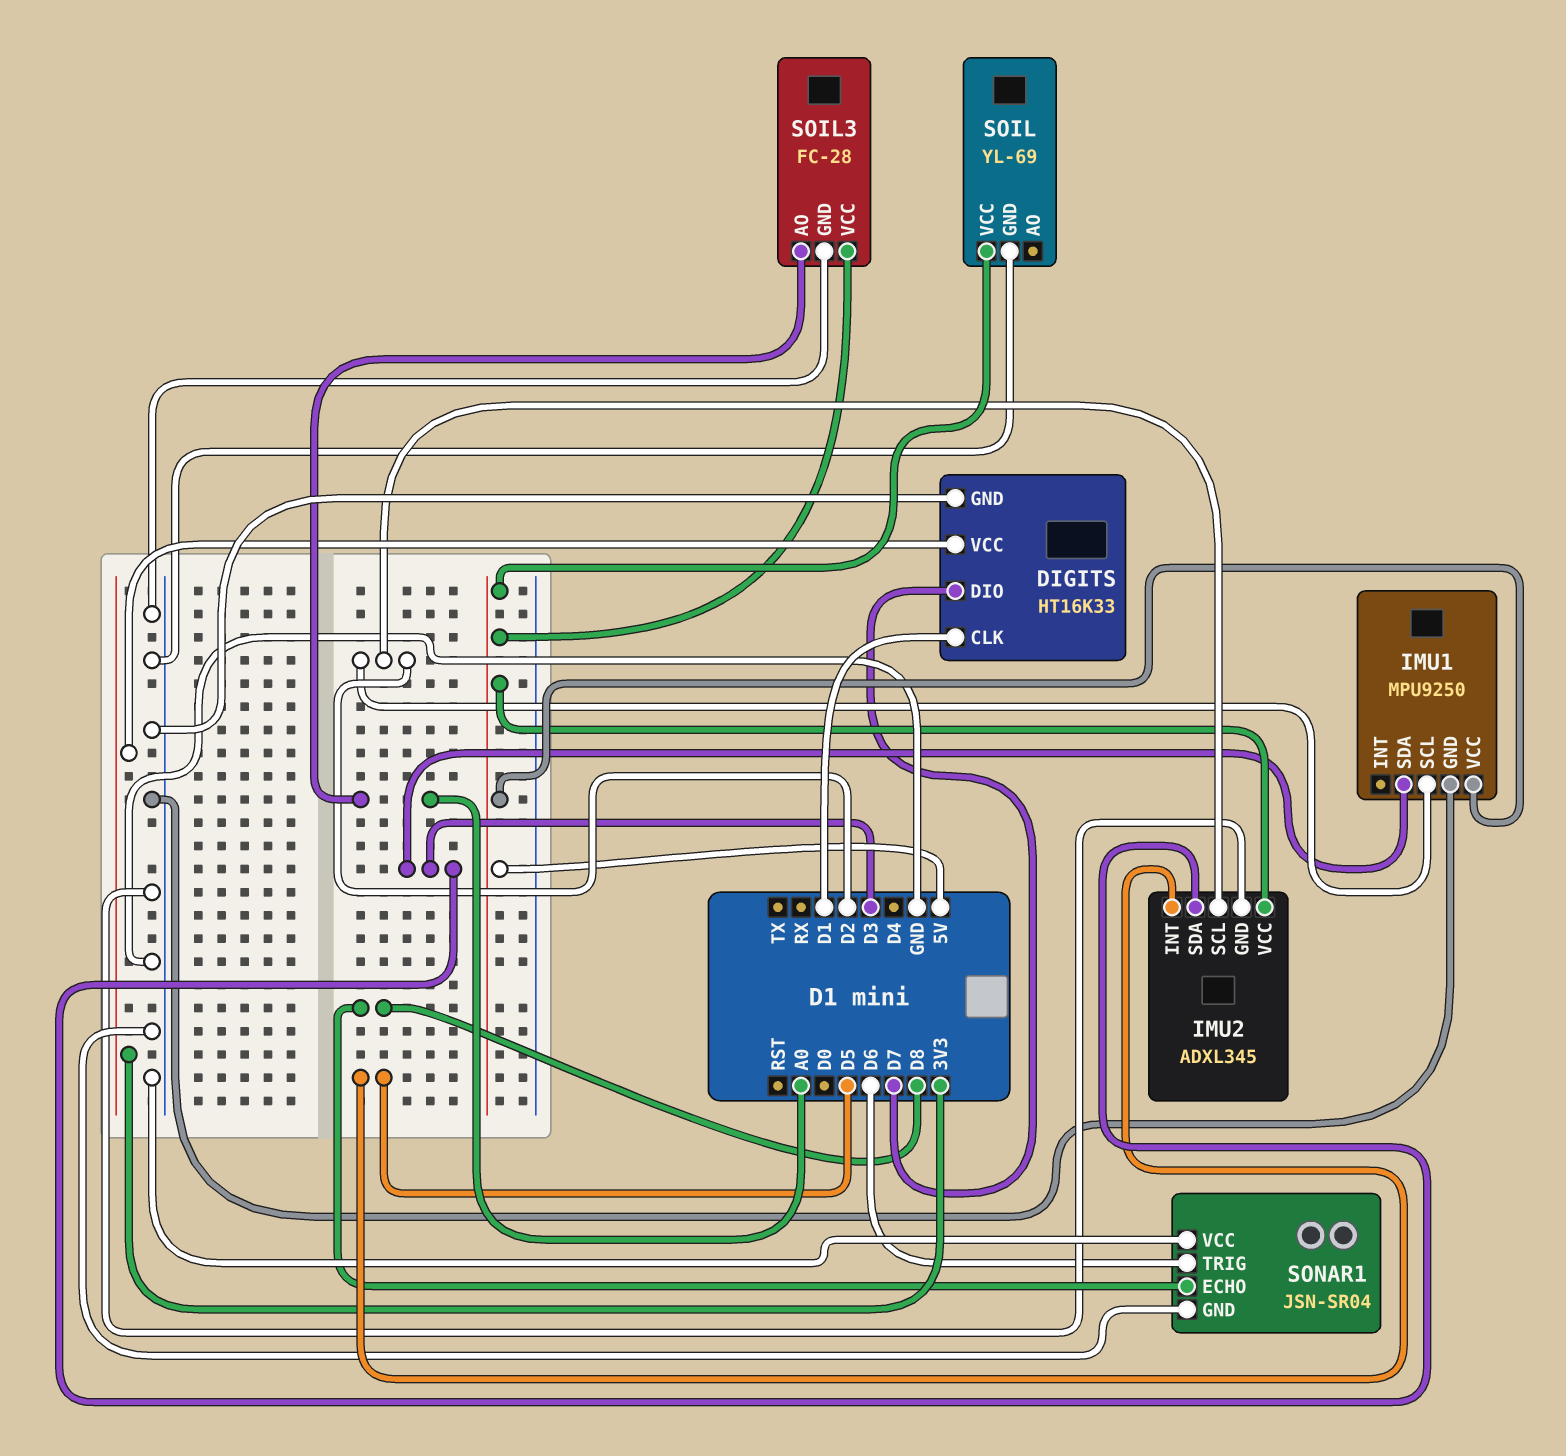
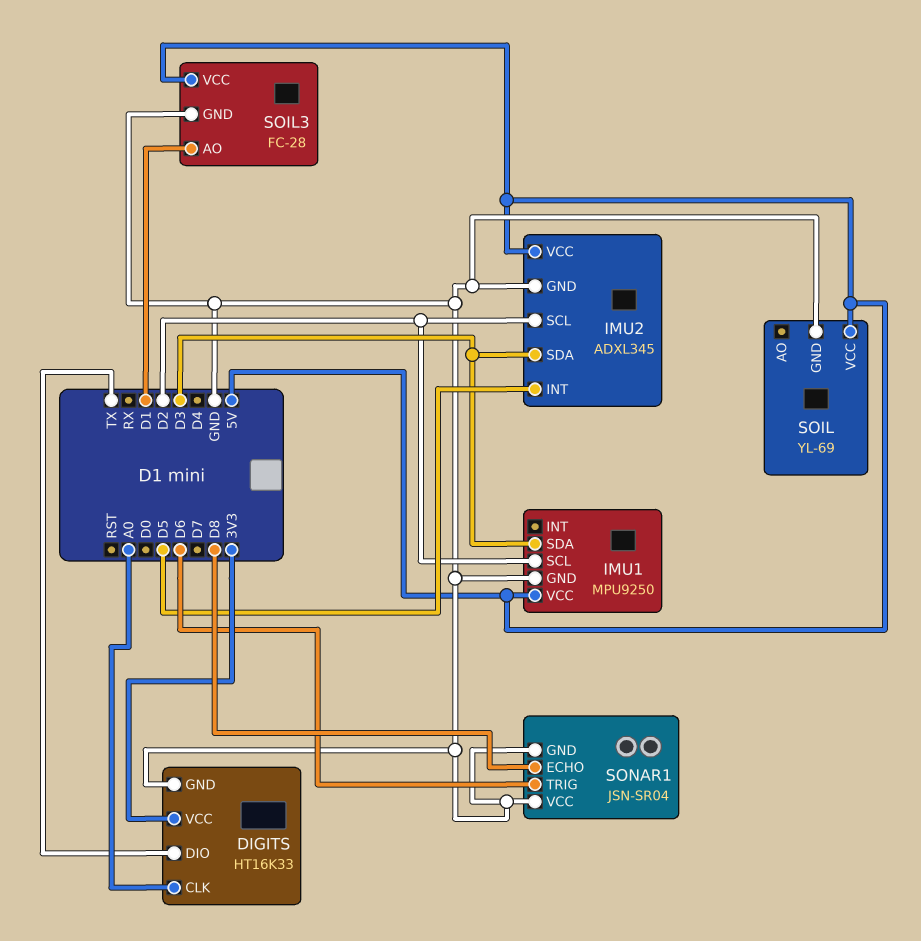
DIGITS pin CLK: D1 -> A0
DIGITS pin DIO: D7 -> TX
SOIL3 pin AO: A0 -> D1

